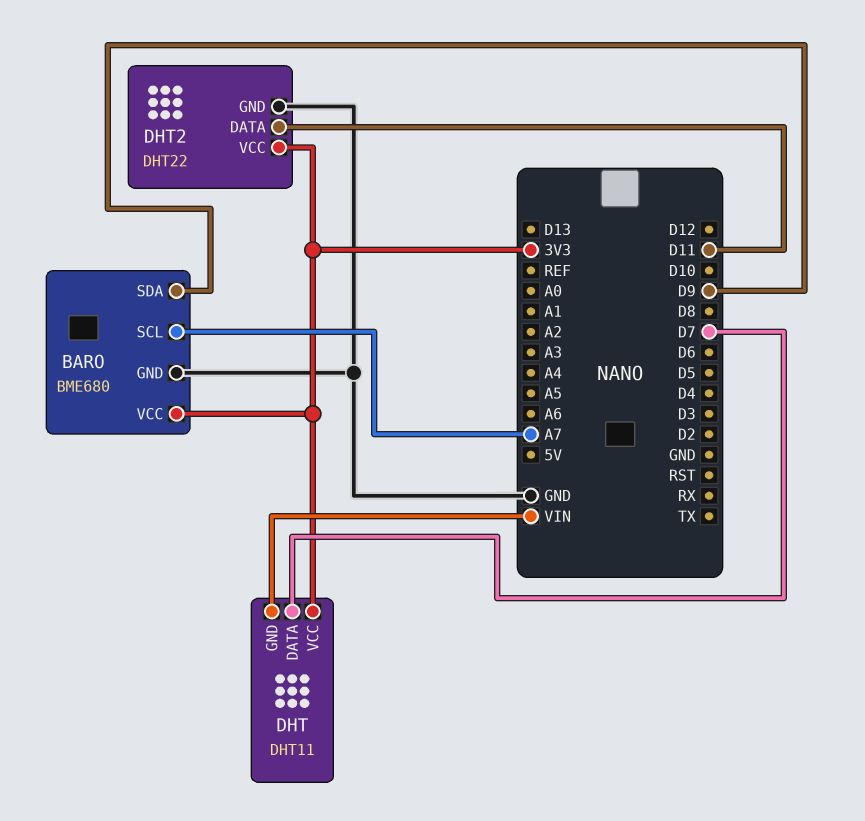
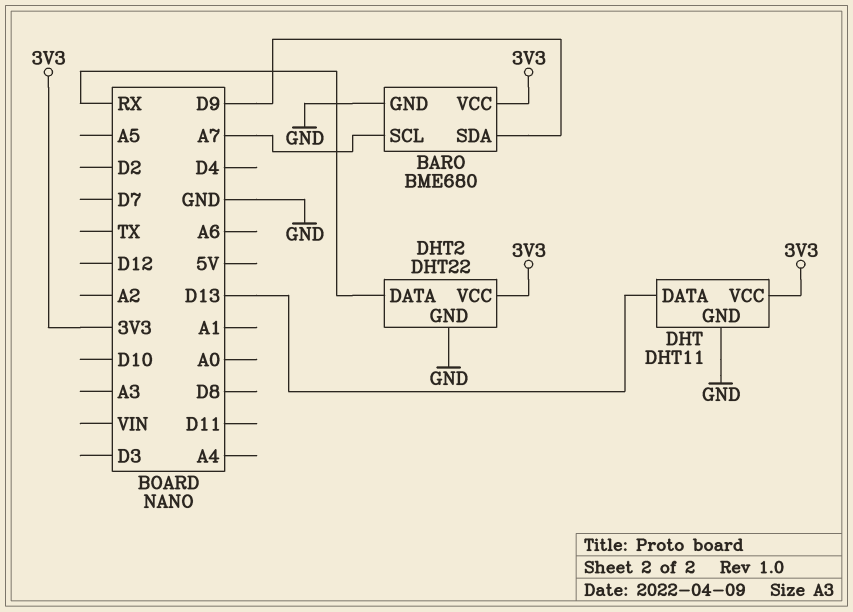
DHT pin DATA: D7 -> D13
DHT pin GND: VIN -> GND
DHT2 pin DATA: D11 -> RX

